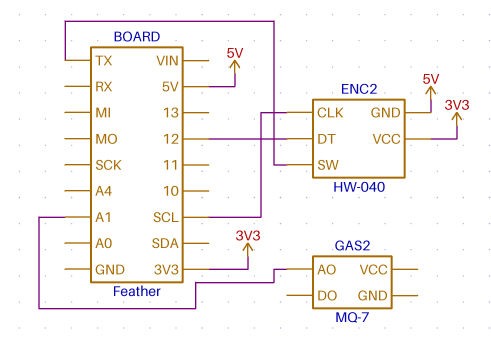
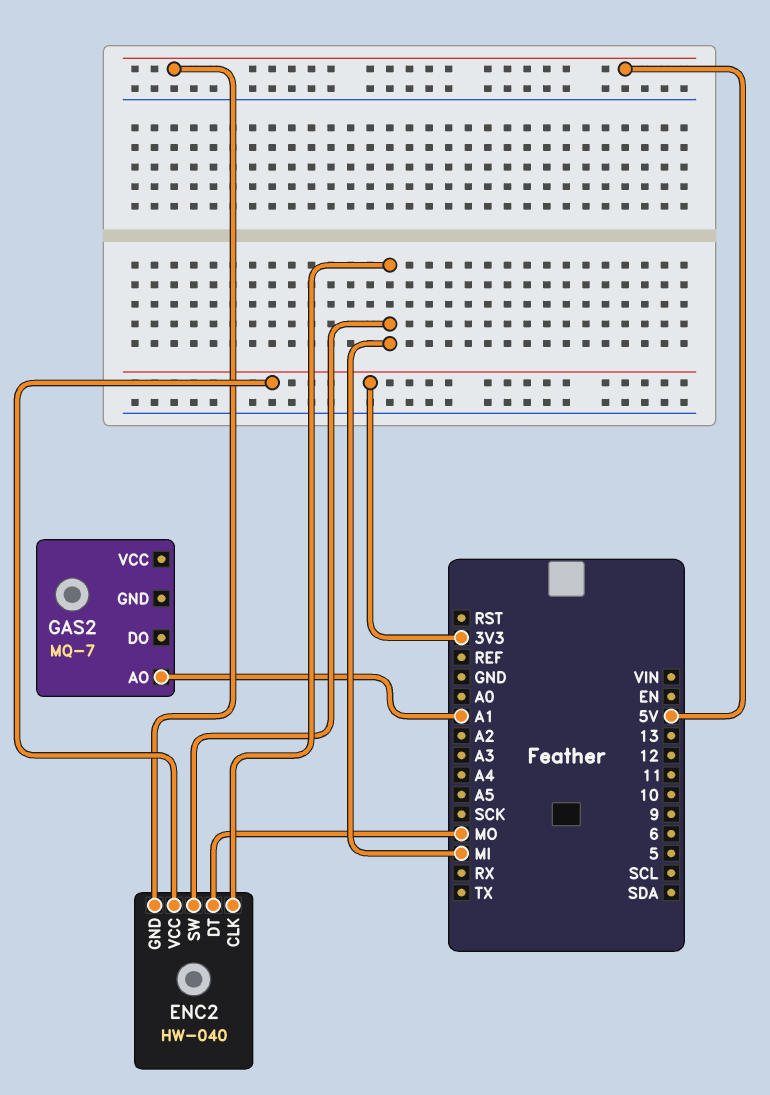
ENC2 pin CLK: SCL -> MI
ENC2 pin DT: 12 -> MO
ENC2 pin SW: TX -> MI

